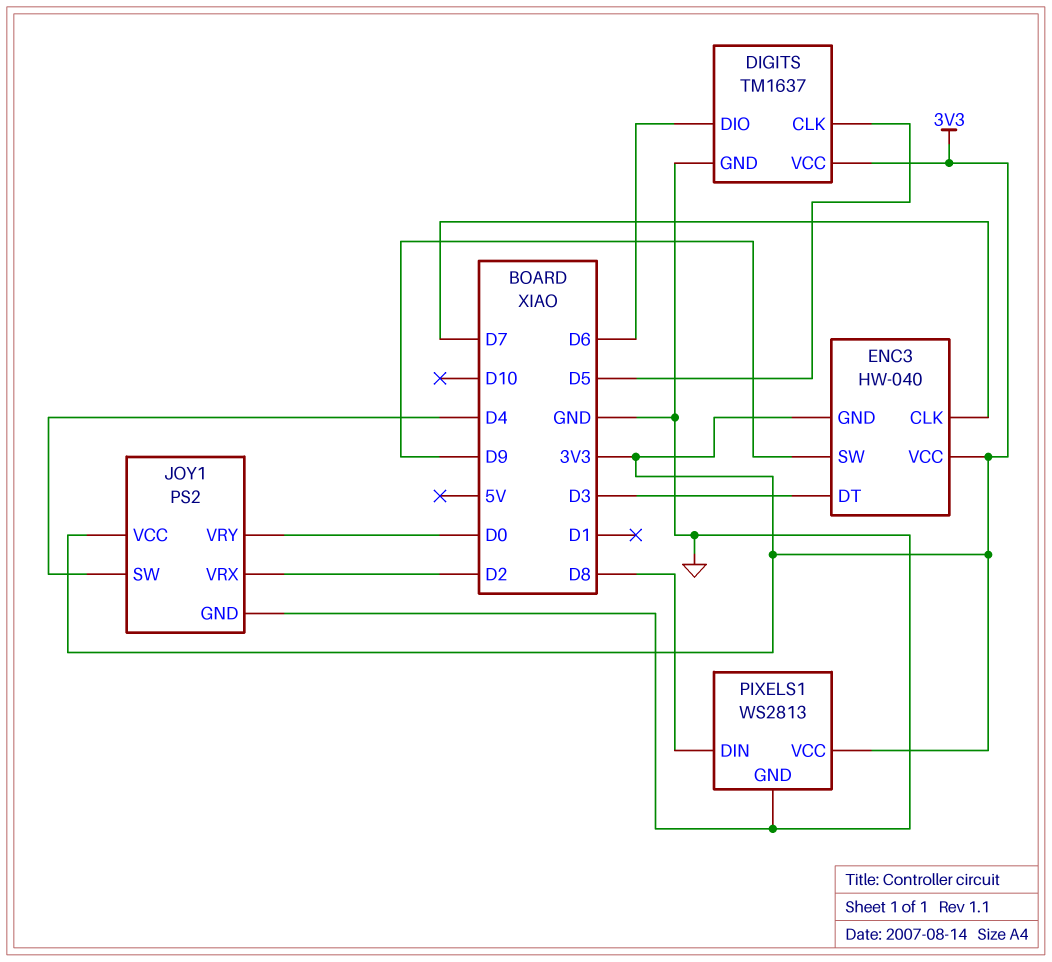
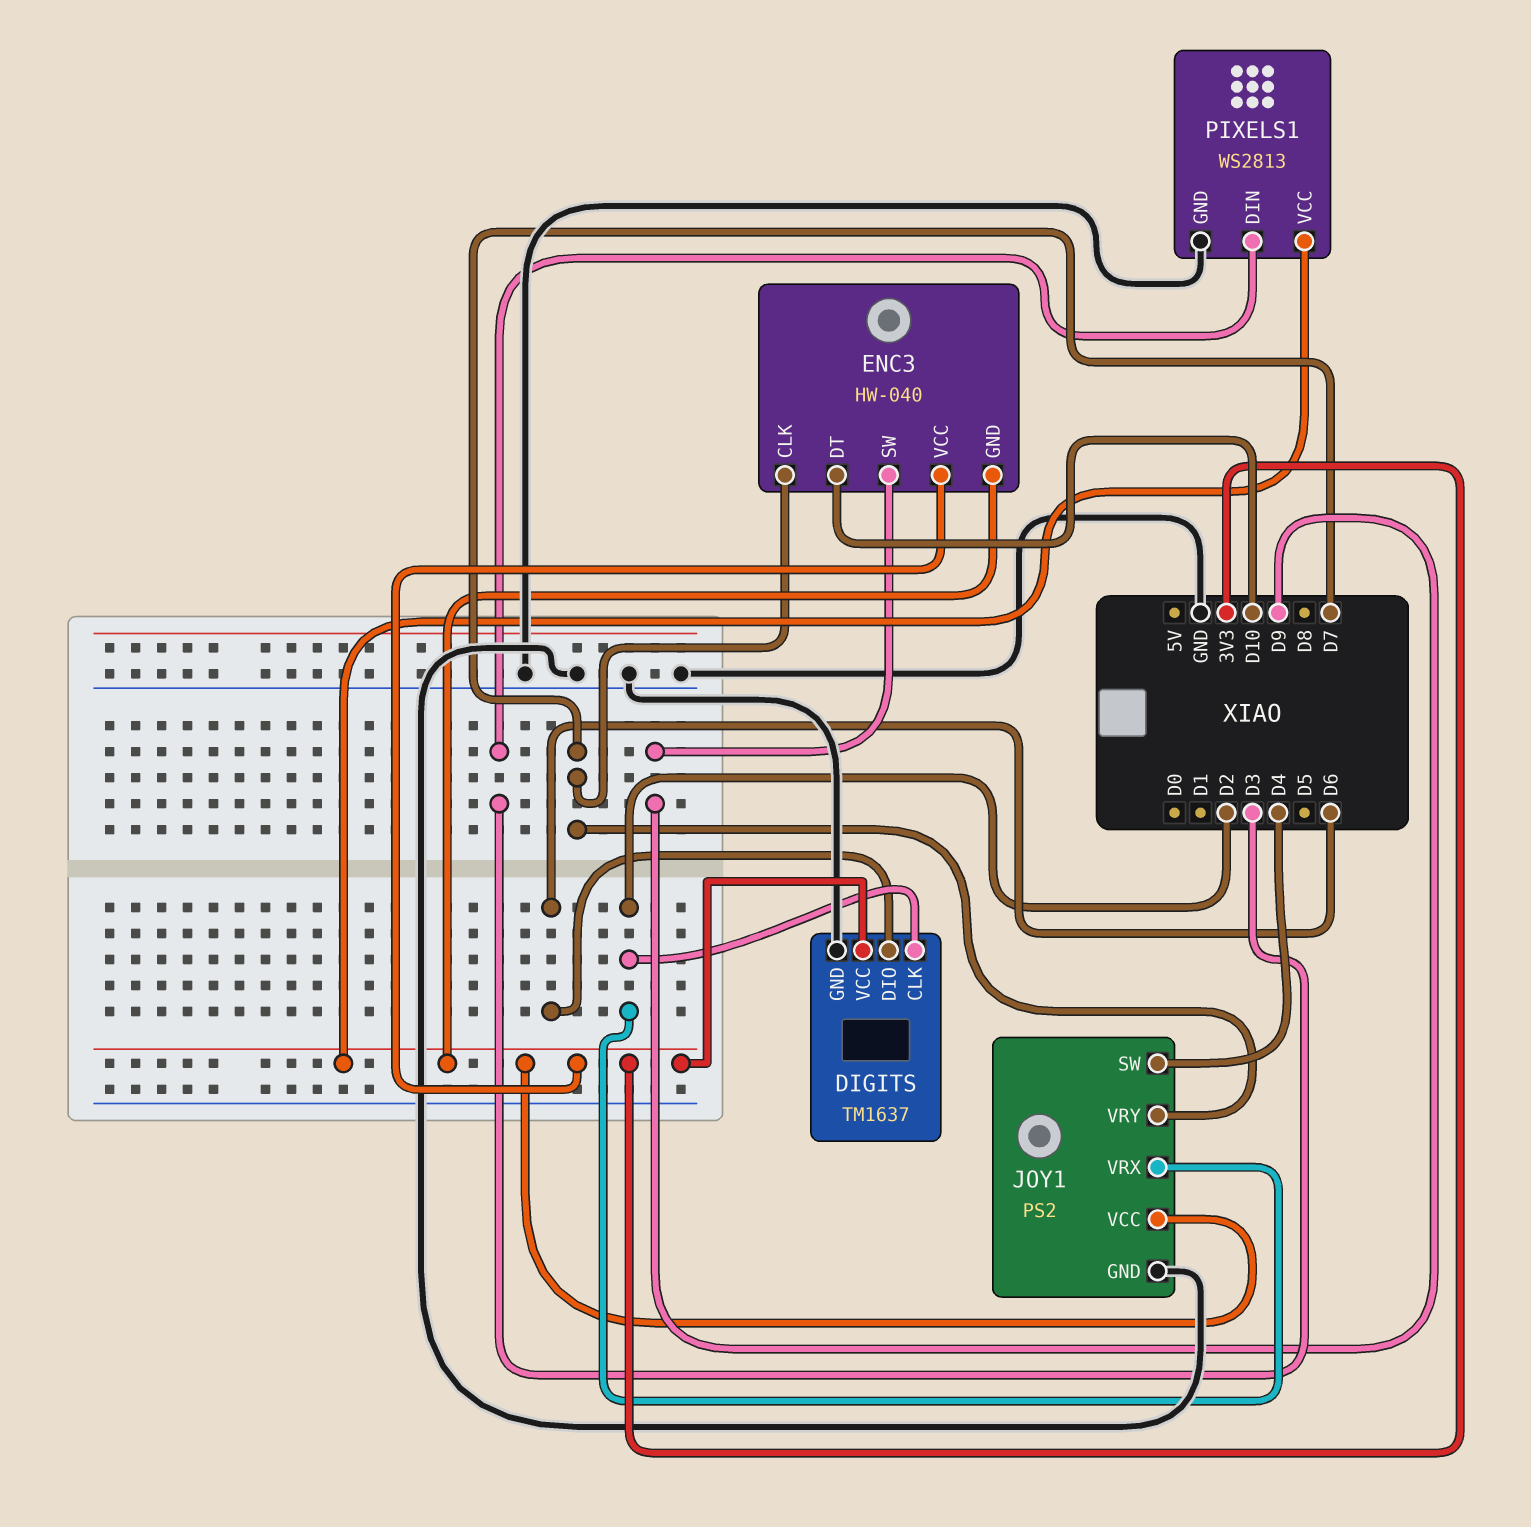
DIGITS pin CLK: D5 -> D2
ENC3 pin DT: D3 -> D10
JOY1 pin VRY: D0 -> D7
PIXELS1 pin DIN: D8 -> D3

